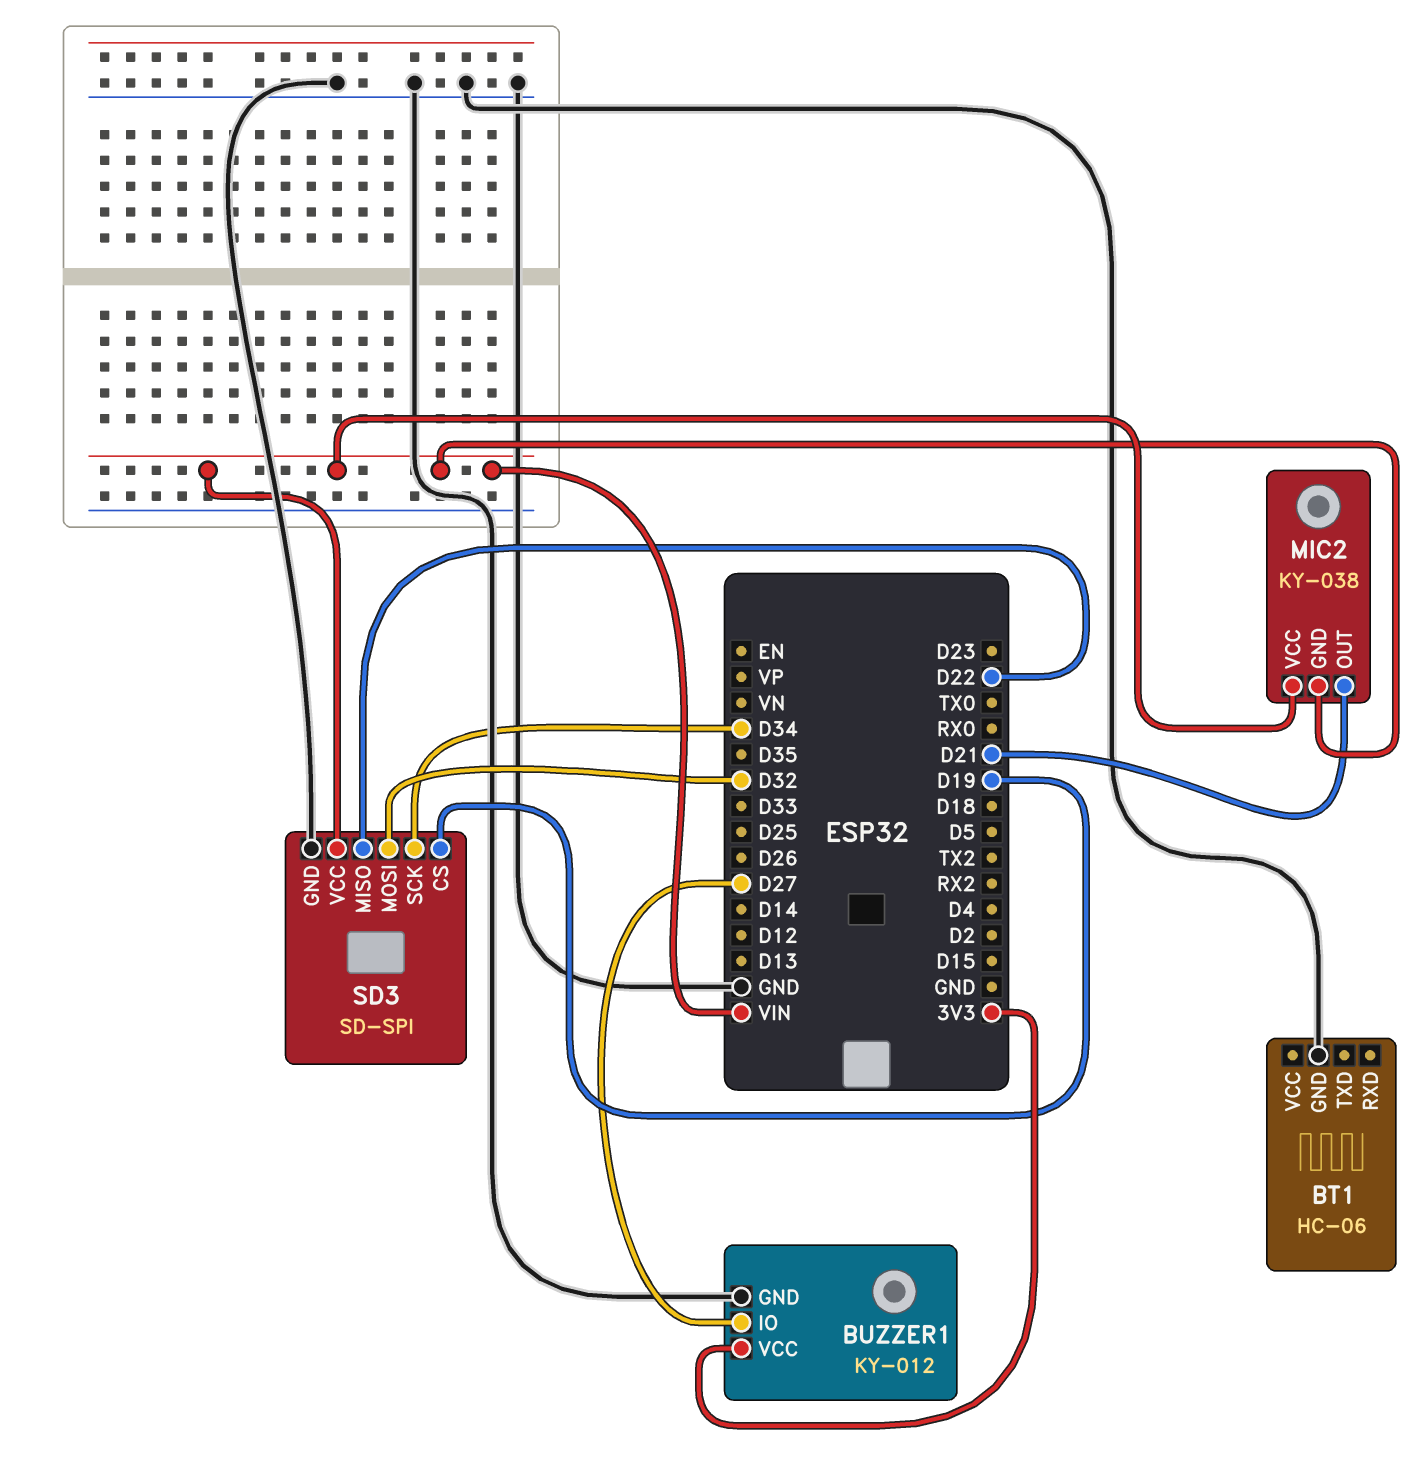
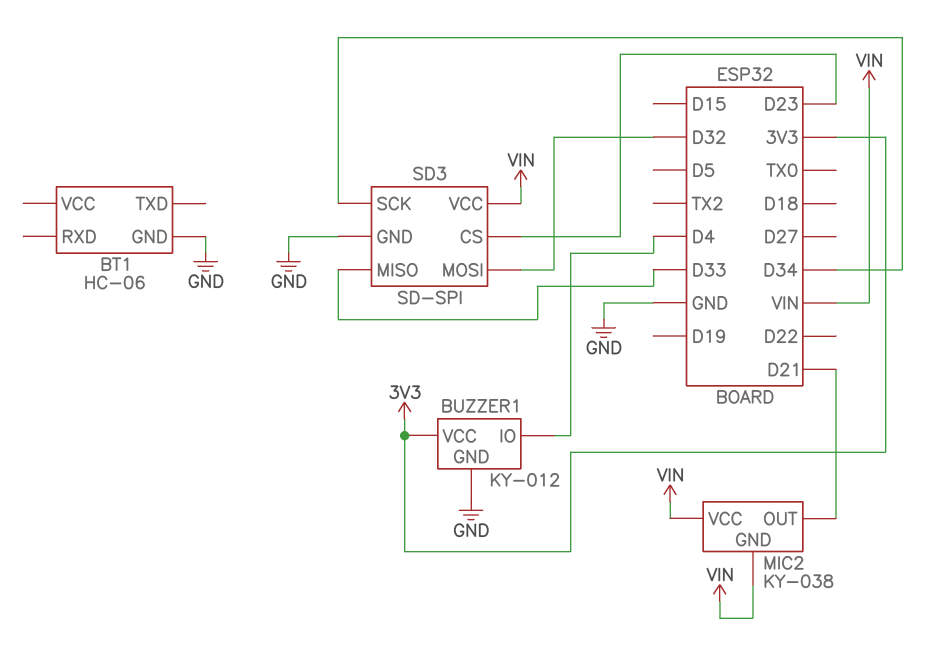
BUZZER1 pin IO: D27 -> D4
SD3 pin CS: D19 -> D23
SD3 pin MISO: D22 -> D33

